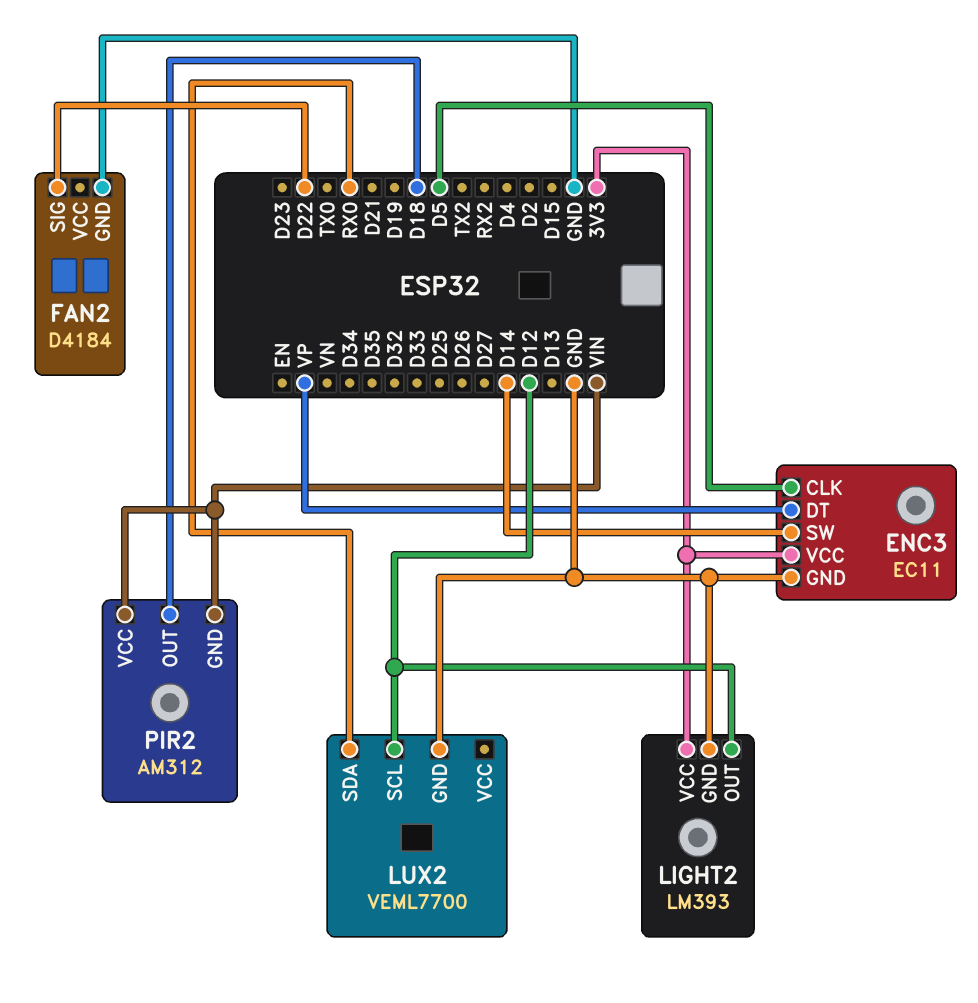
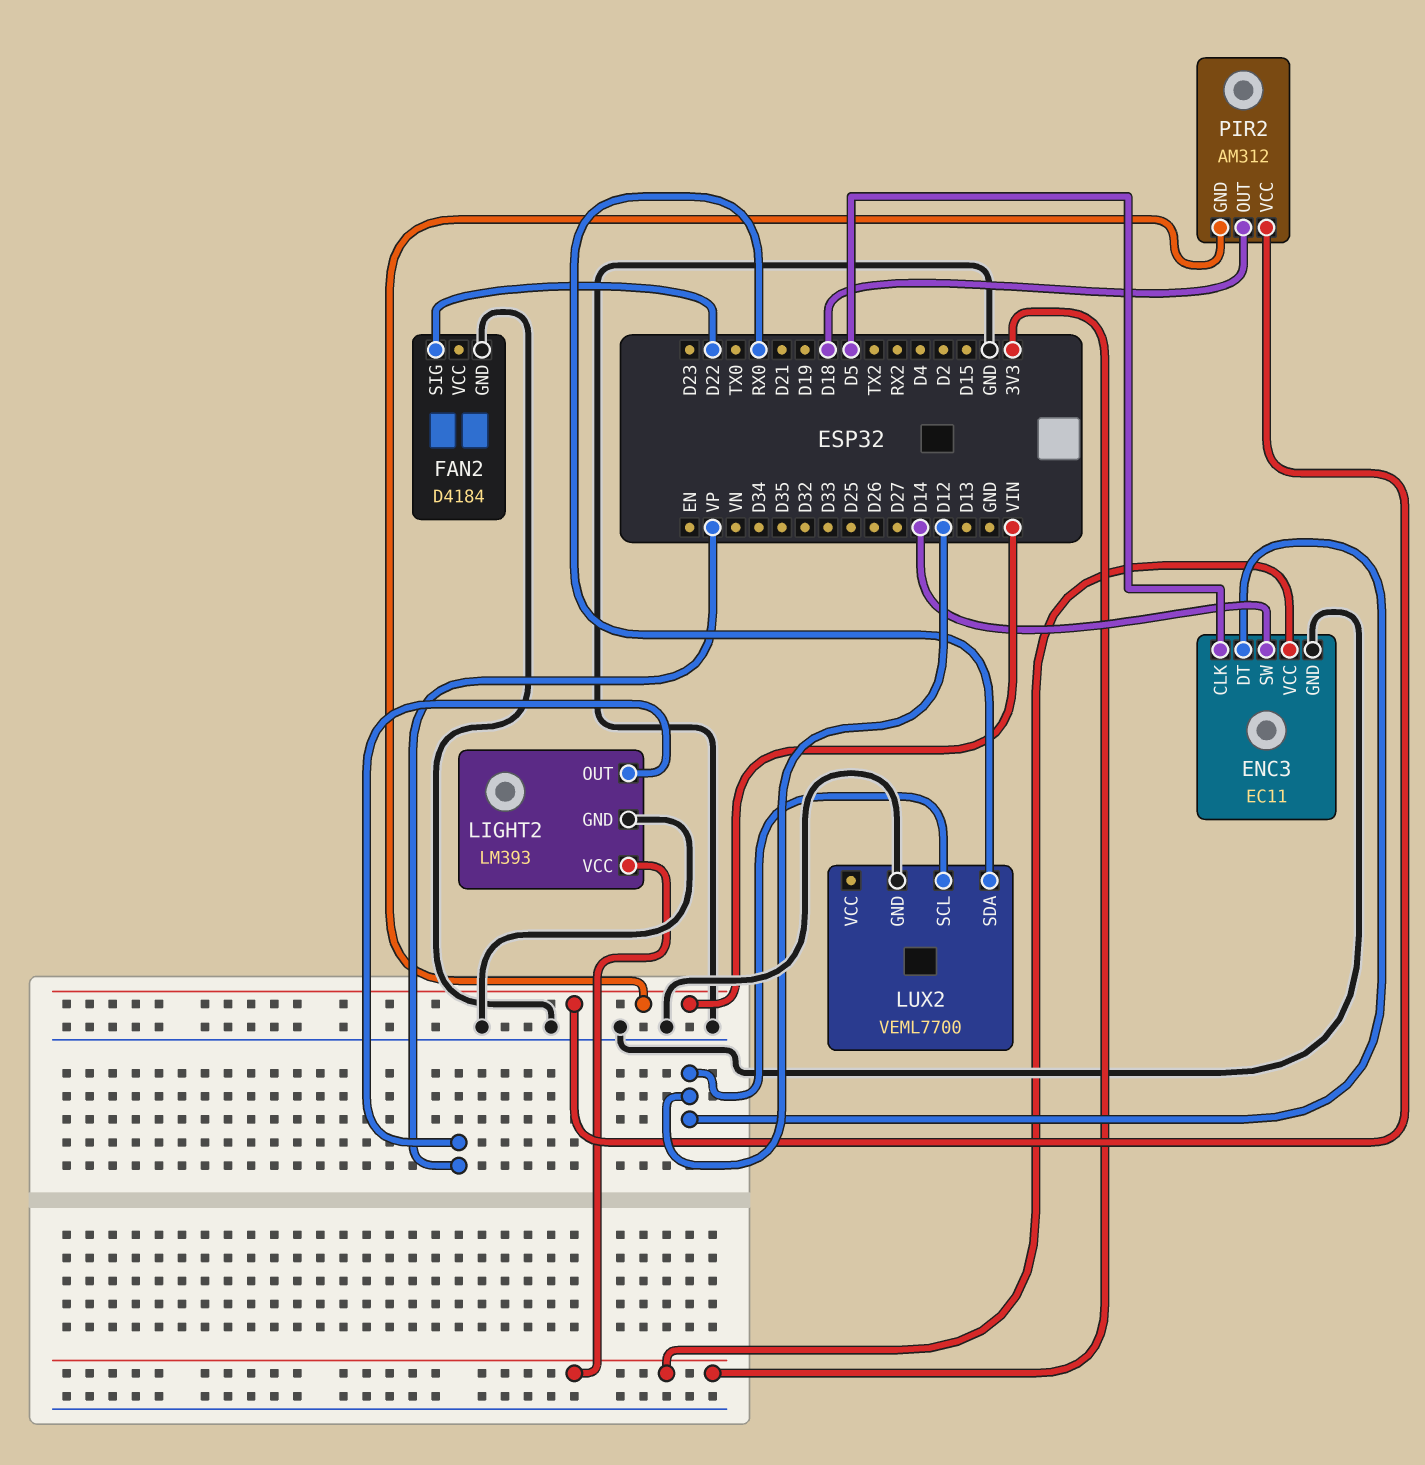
ENC3 pin DT: VP -> D12
LIGHT2 pin OUT: D12 -> VP

